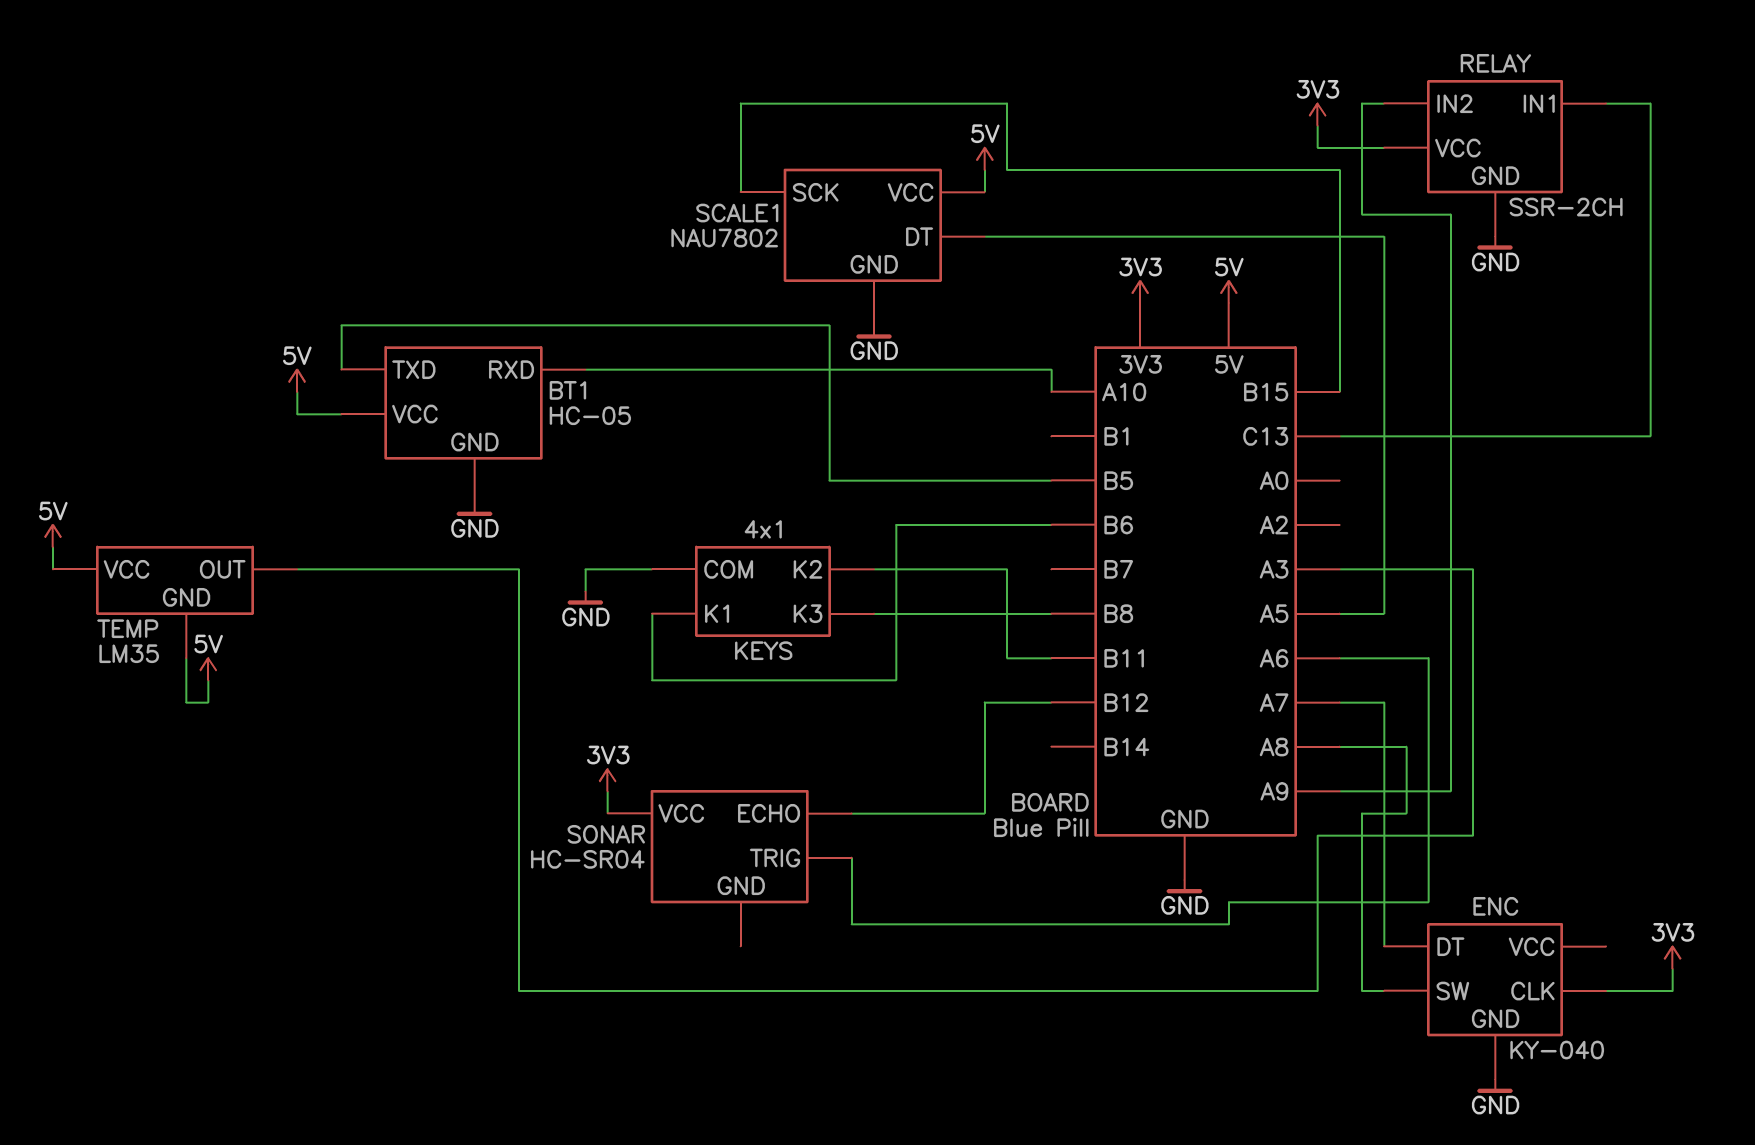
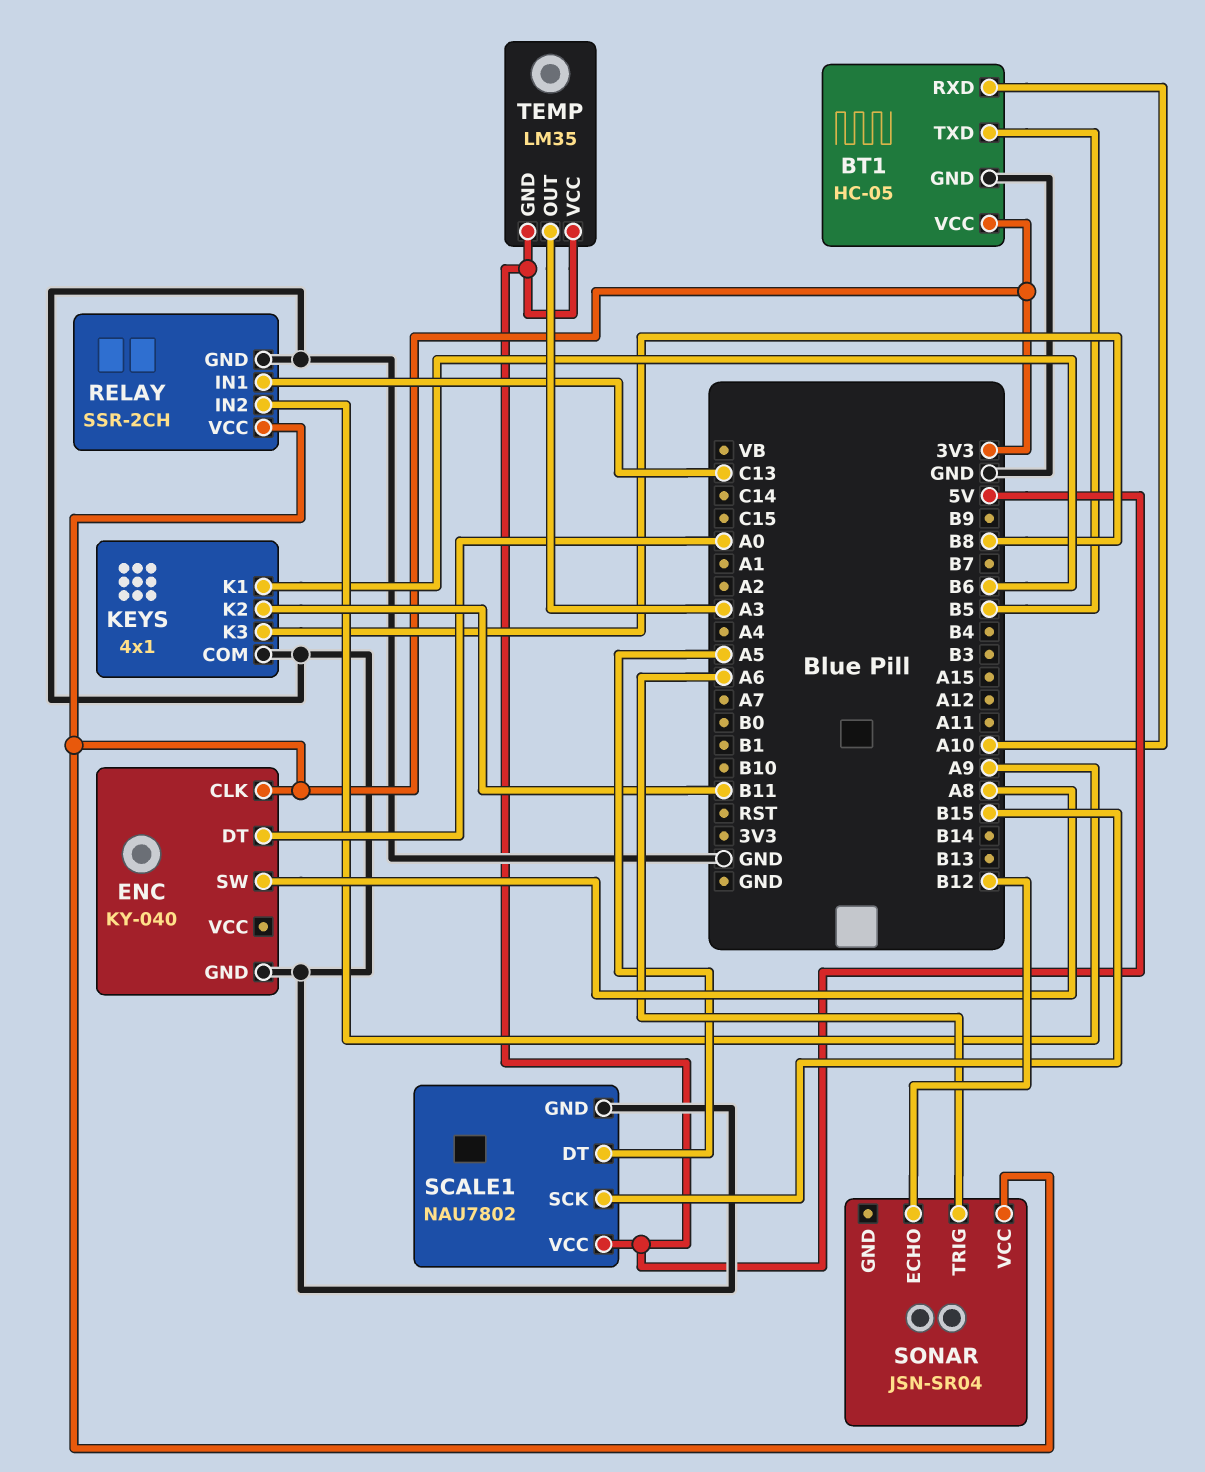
BT1 pin VCC: 5V -> 3V3
ENC pin DT: A7 -> A0
SONAR: HC-SR04 -> JSN-SR04

